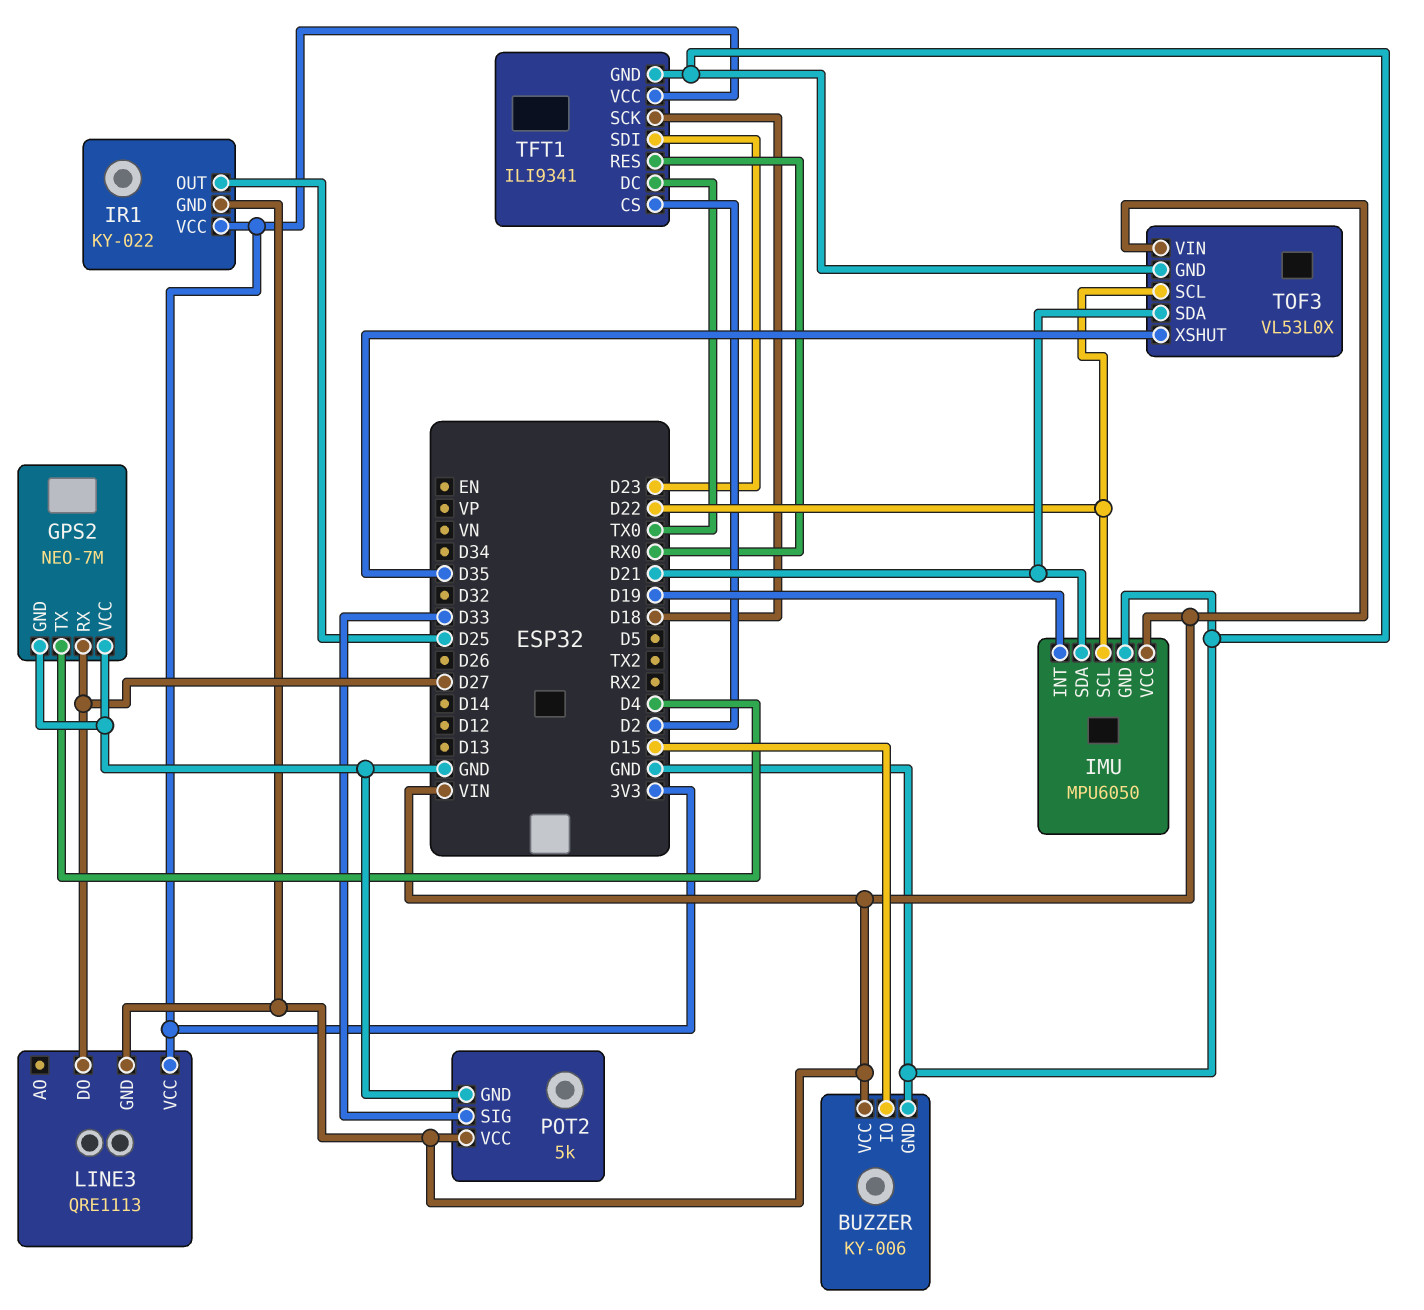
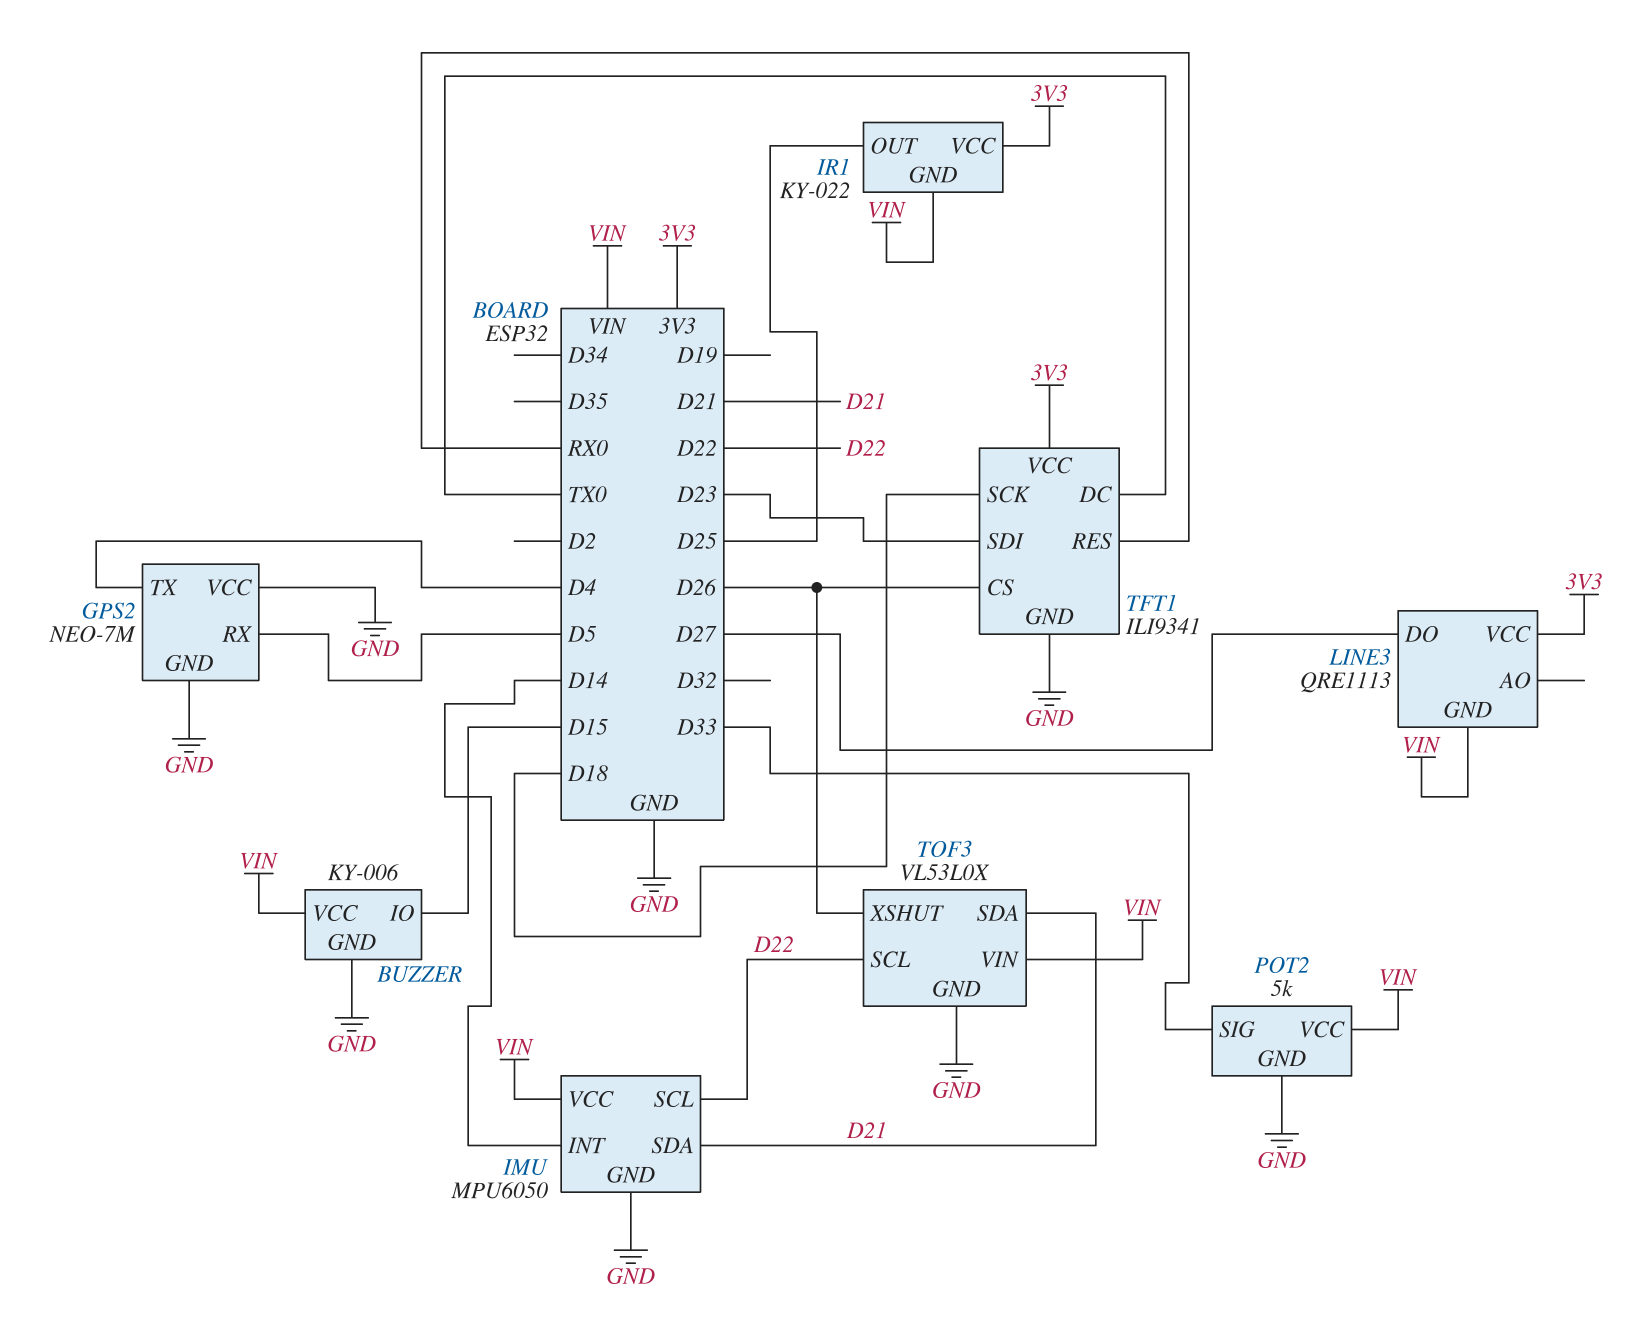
GPS2 pin RX: D27 -> D5
IMU pin INT: D19 -> D14
TFT1 pin CS: D2 -> D26
TOF3 pin XSHUT: D35 -> D26

